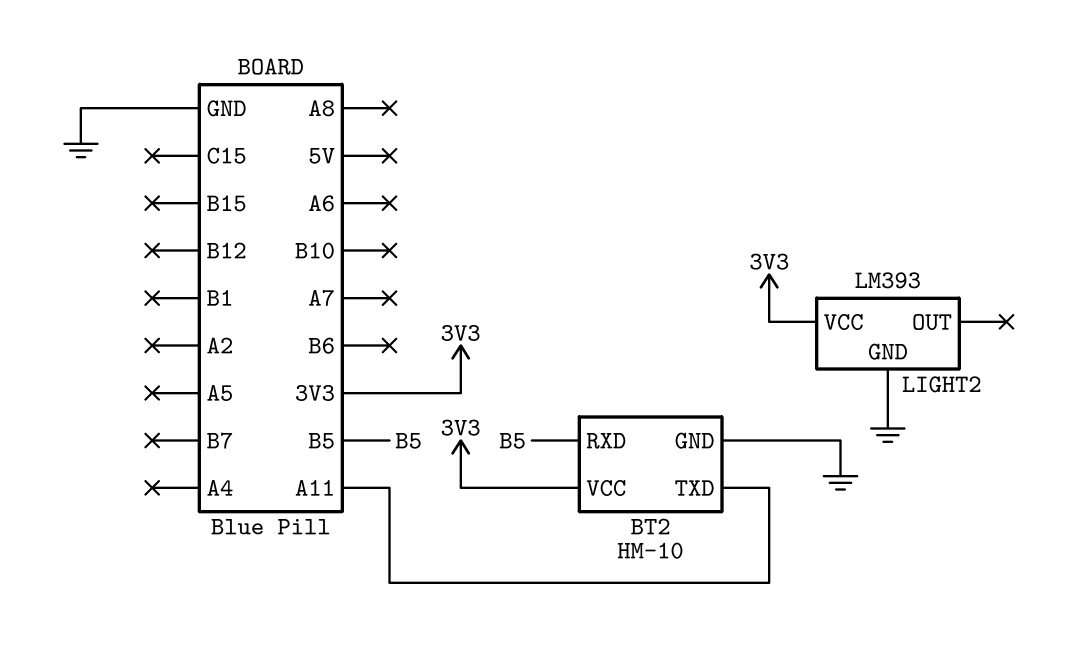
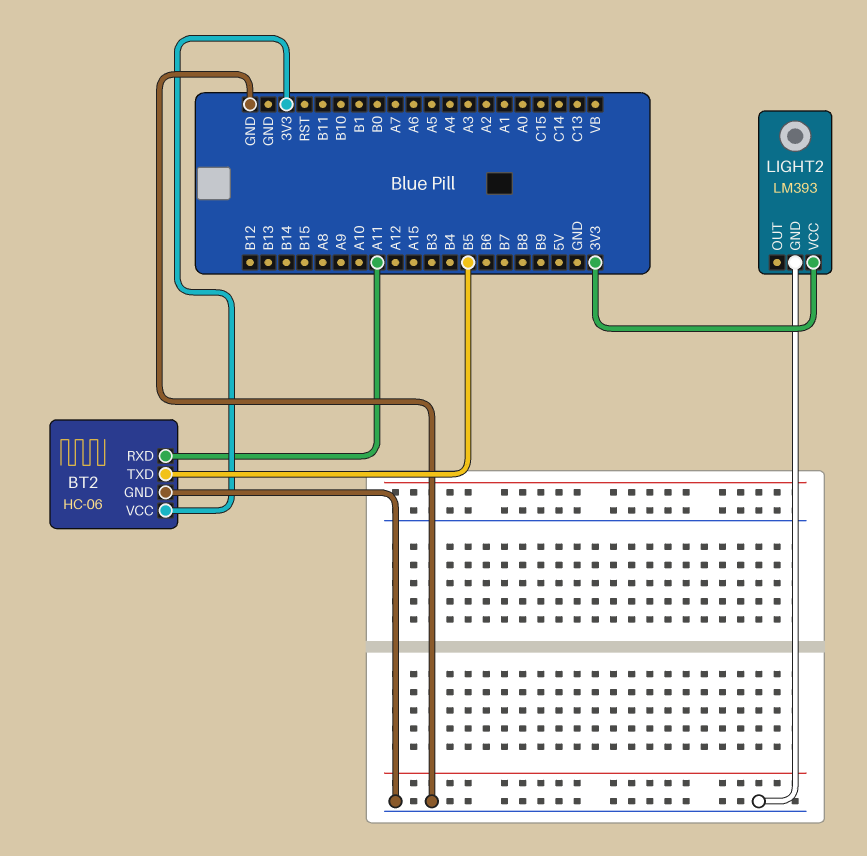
BT2: HM-10 -> HC-06
BT2 pin RXD: B5 -> A11
BT2 pin TXD: A11 -> B5

